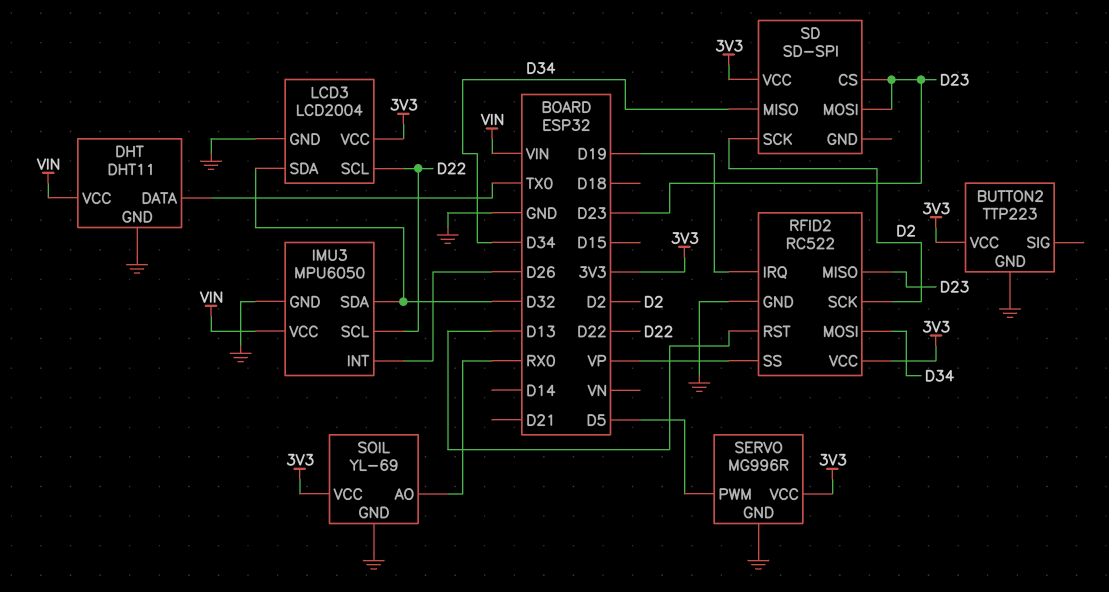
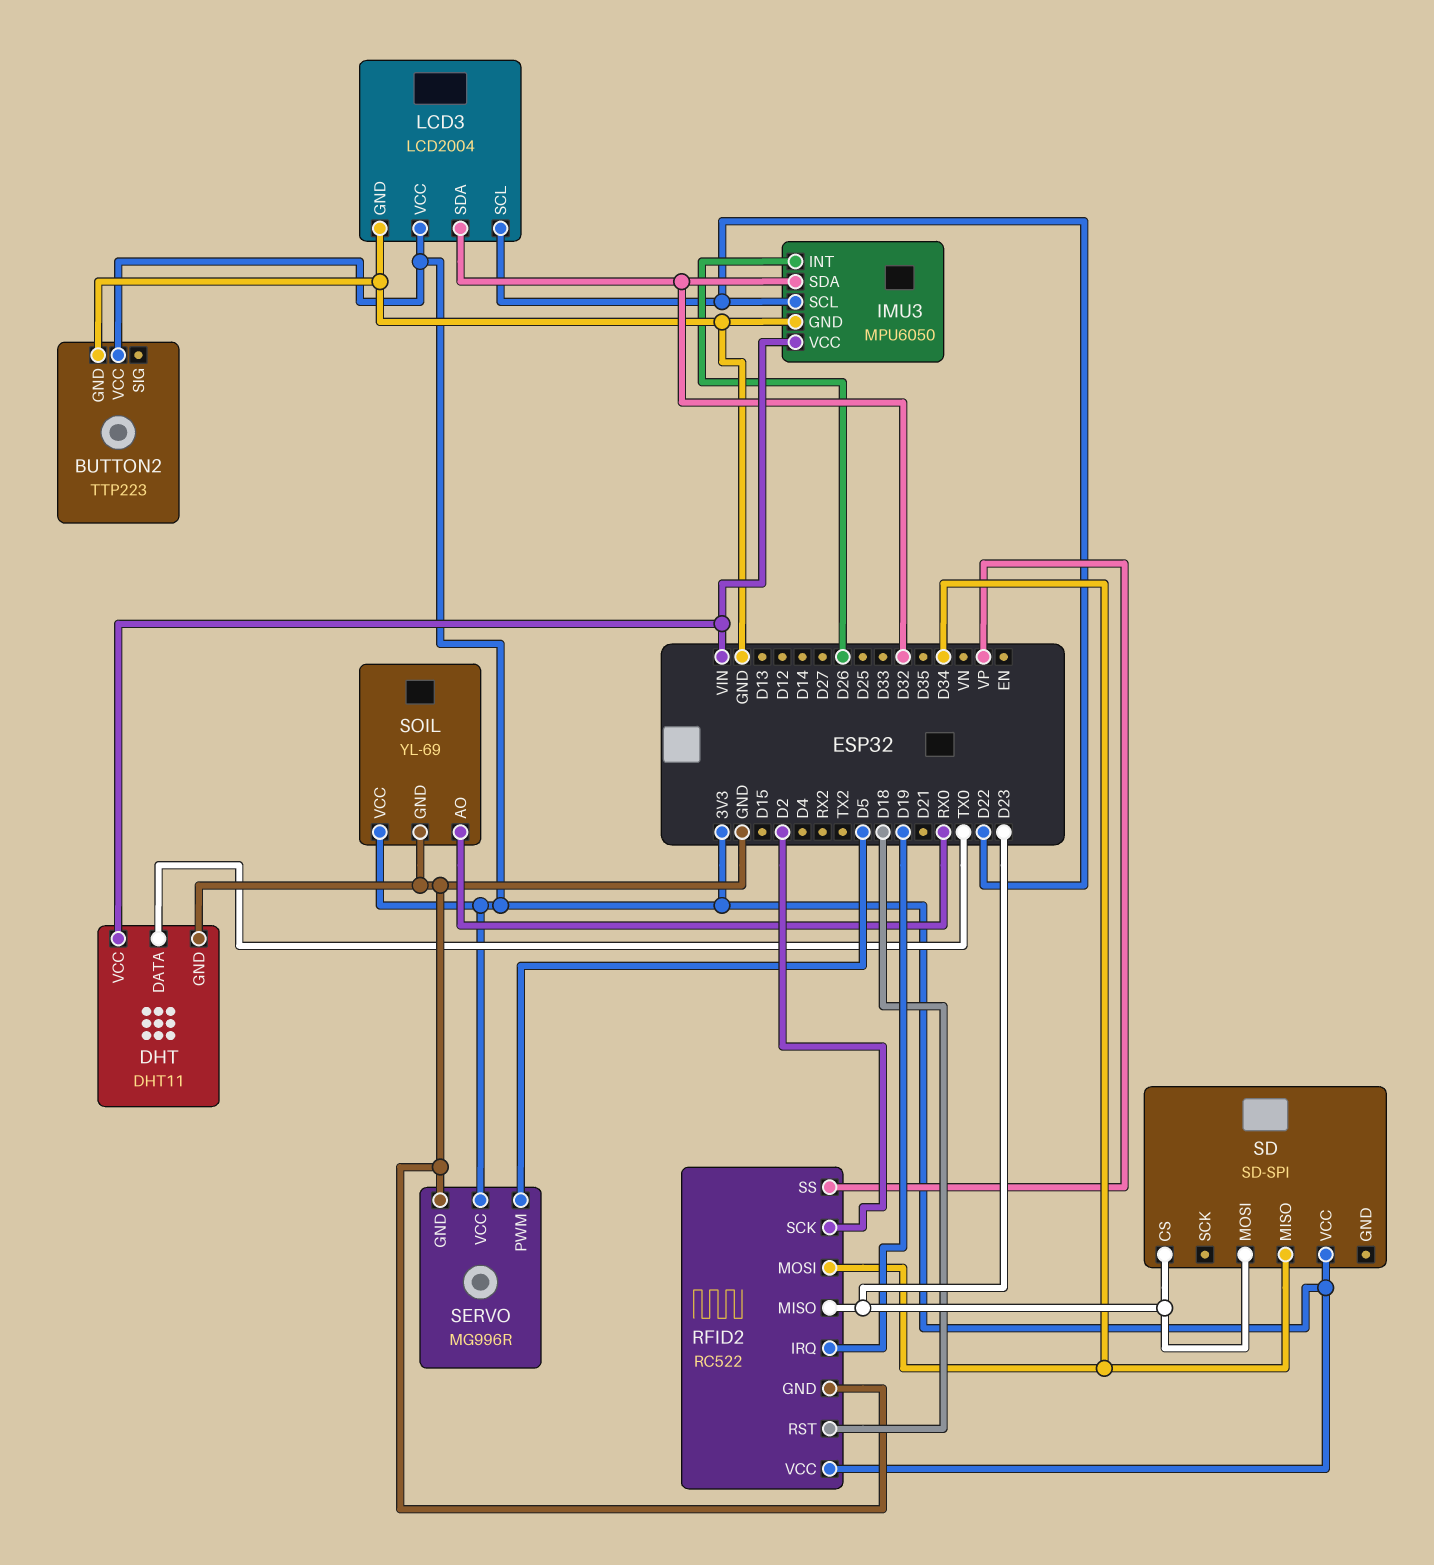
RFID2 pin RST: D13 -> D18
SD pin SCK: D2 -> none

